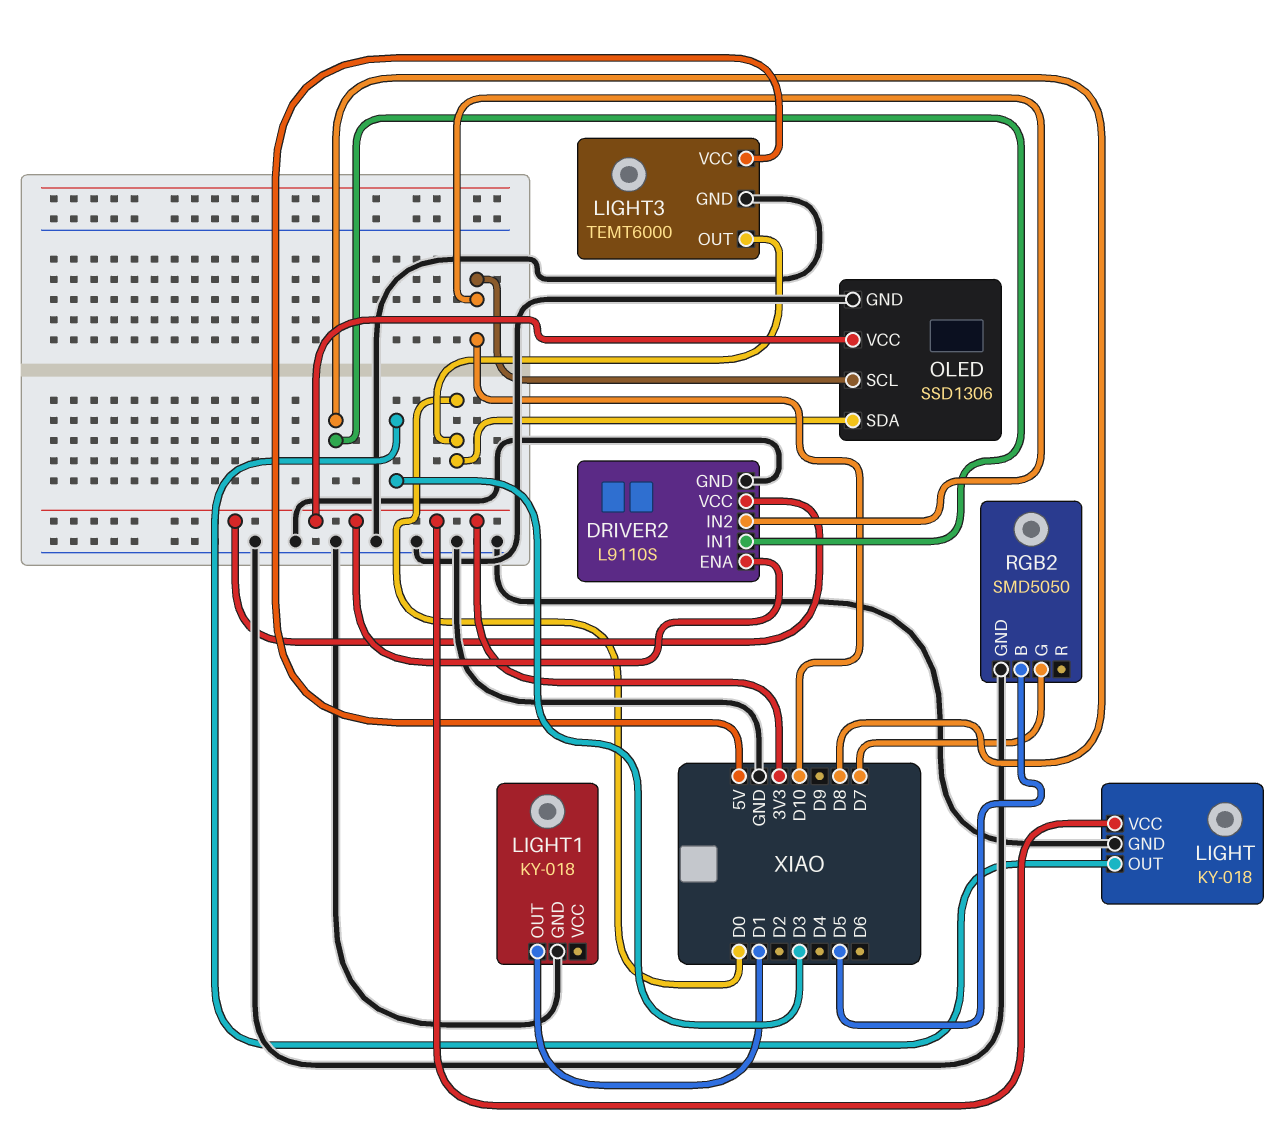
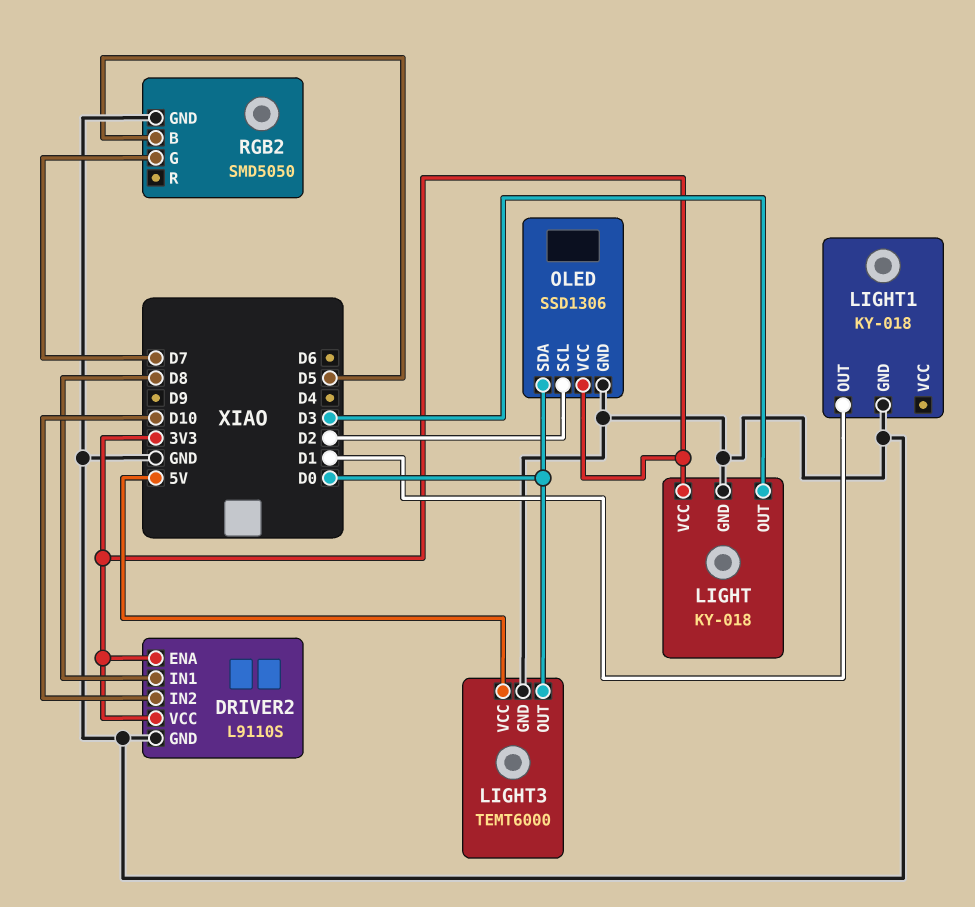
OLED pin SCL: D10 -> D2

